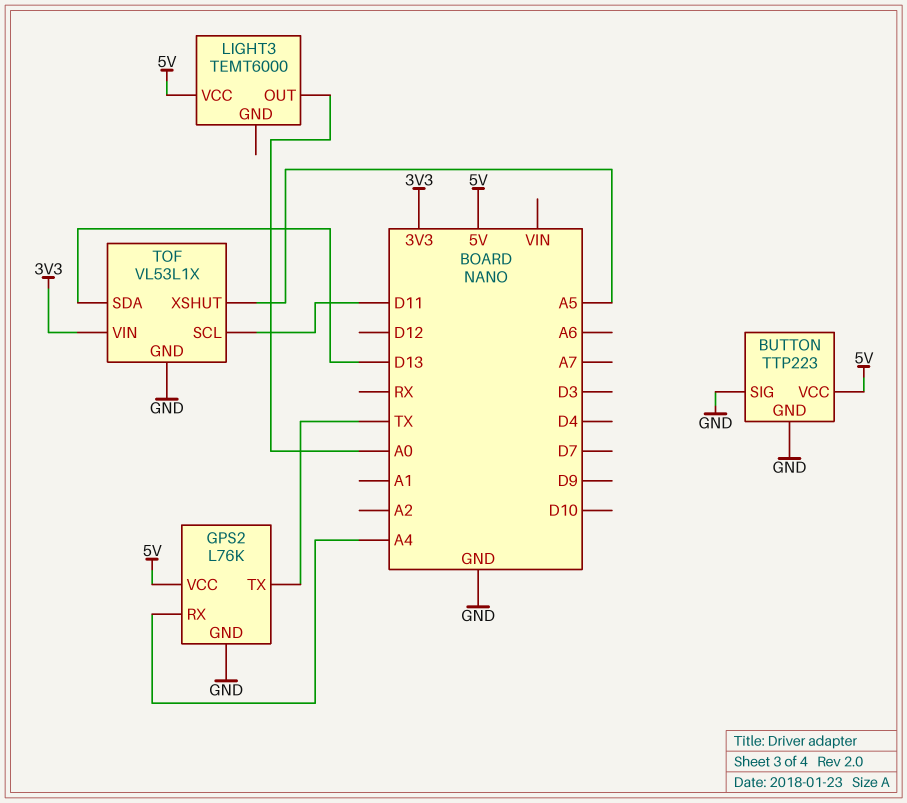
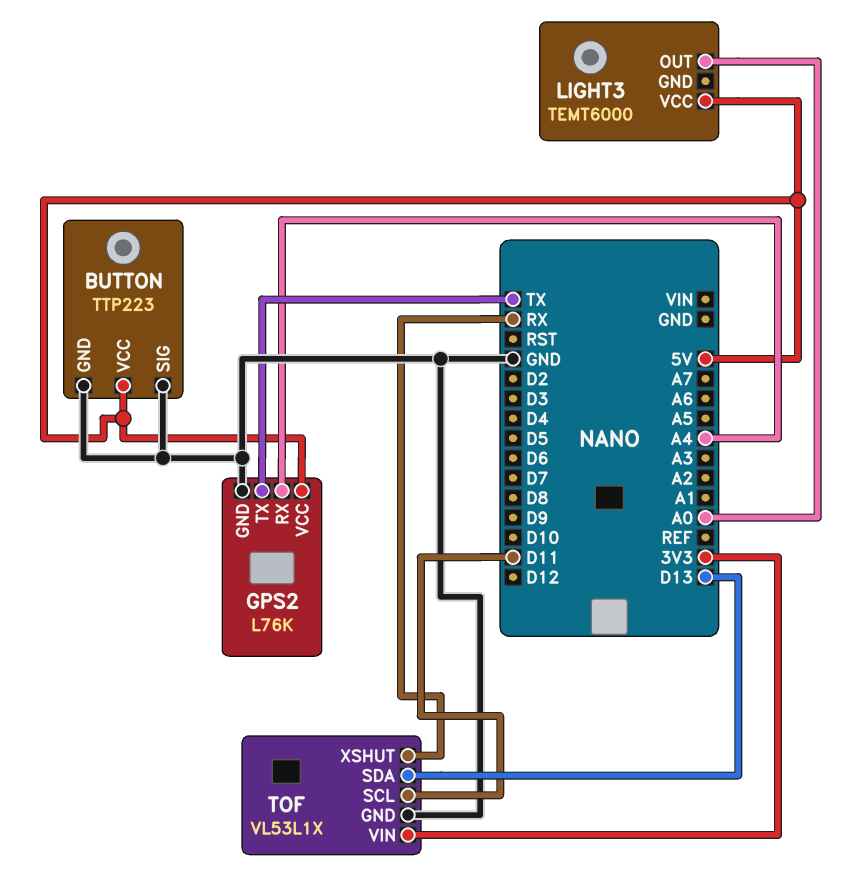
TOF pin XSHUT: A5 -> RX

